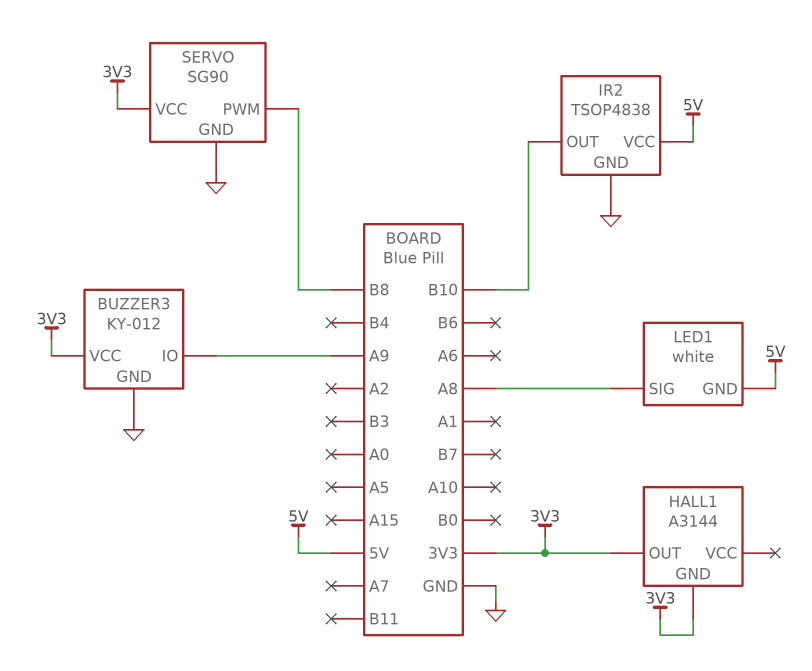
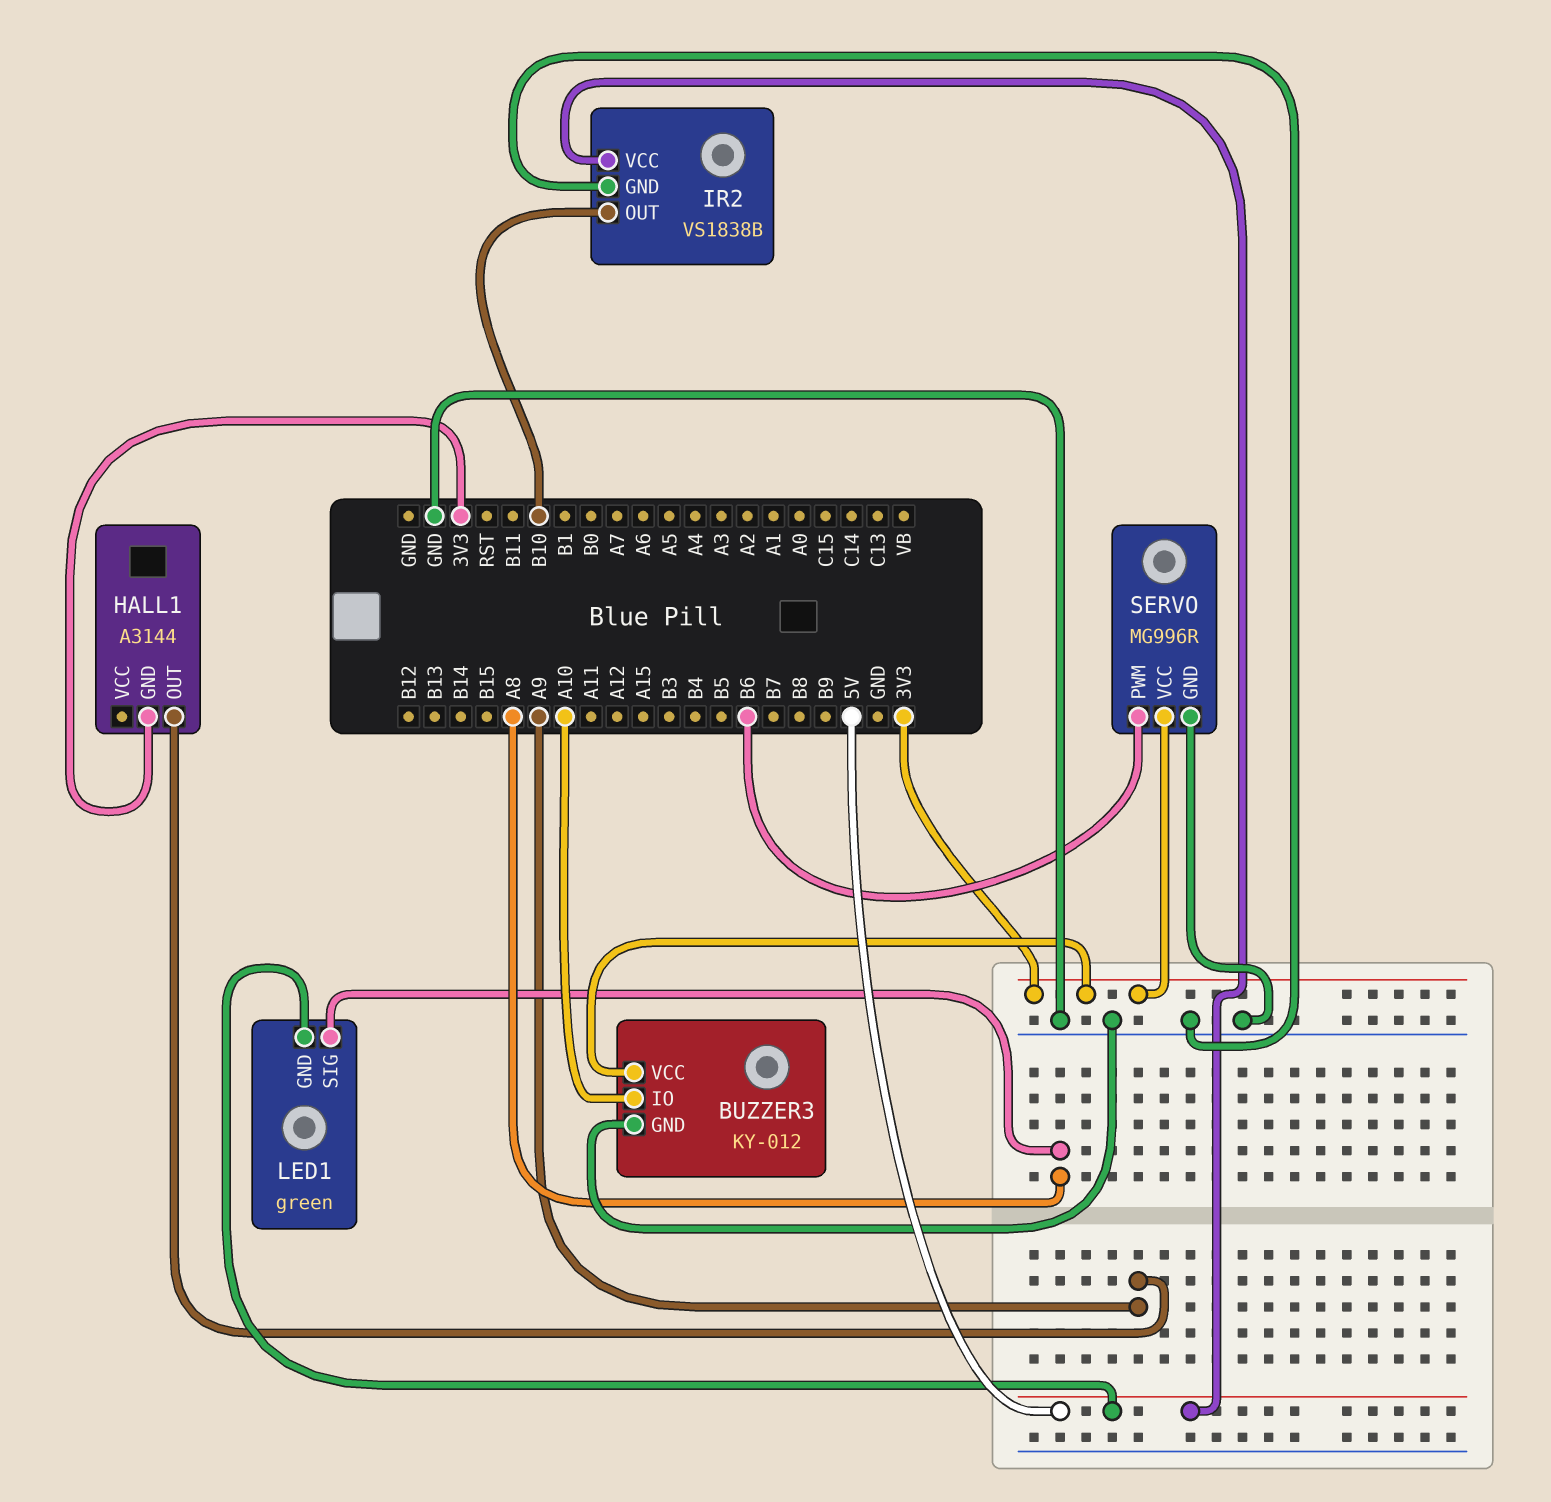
BUZZER3 pin IO: A9 -> A10
HALL1 pin OUT: 3V3 -> A9
IR2: TSOP4838 -> VS1838B
LED1: white -> green
SERVO: SG90 -> MG996R
SERVO pin PWM: B8 -> B6

